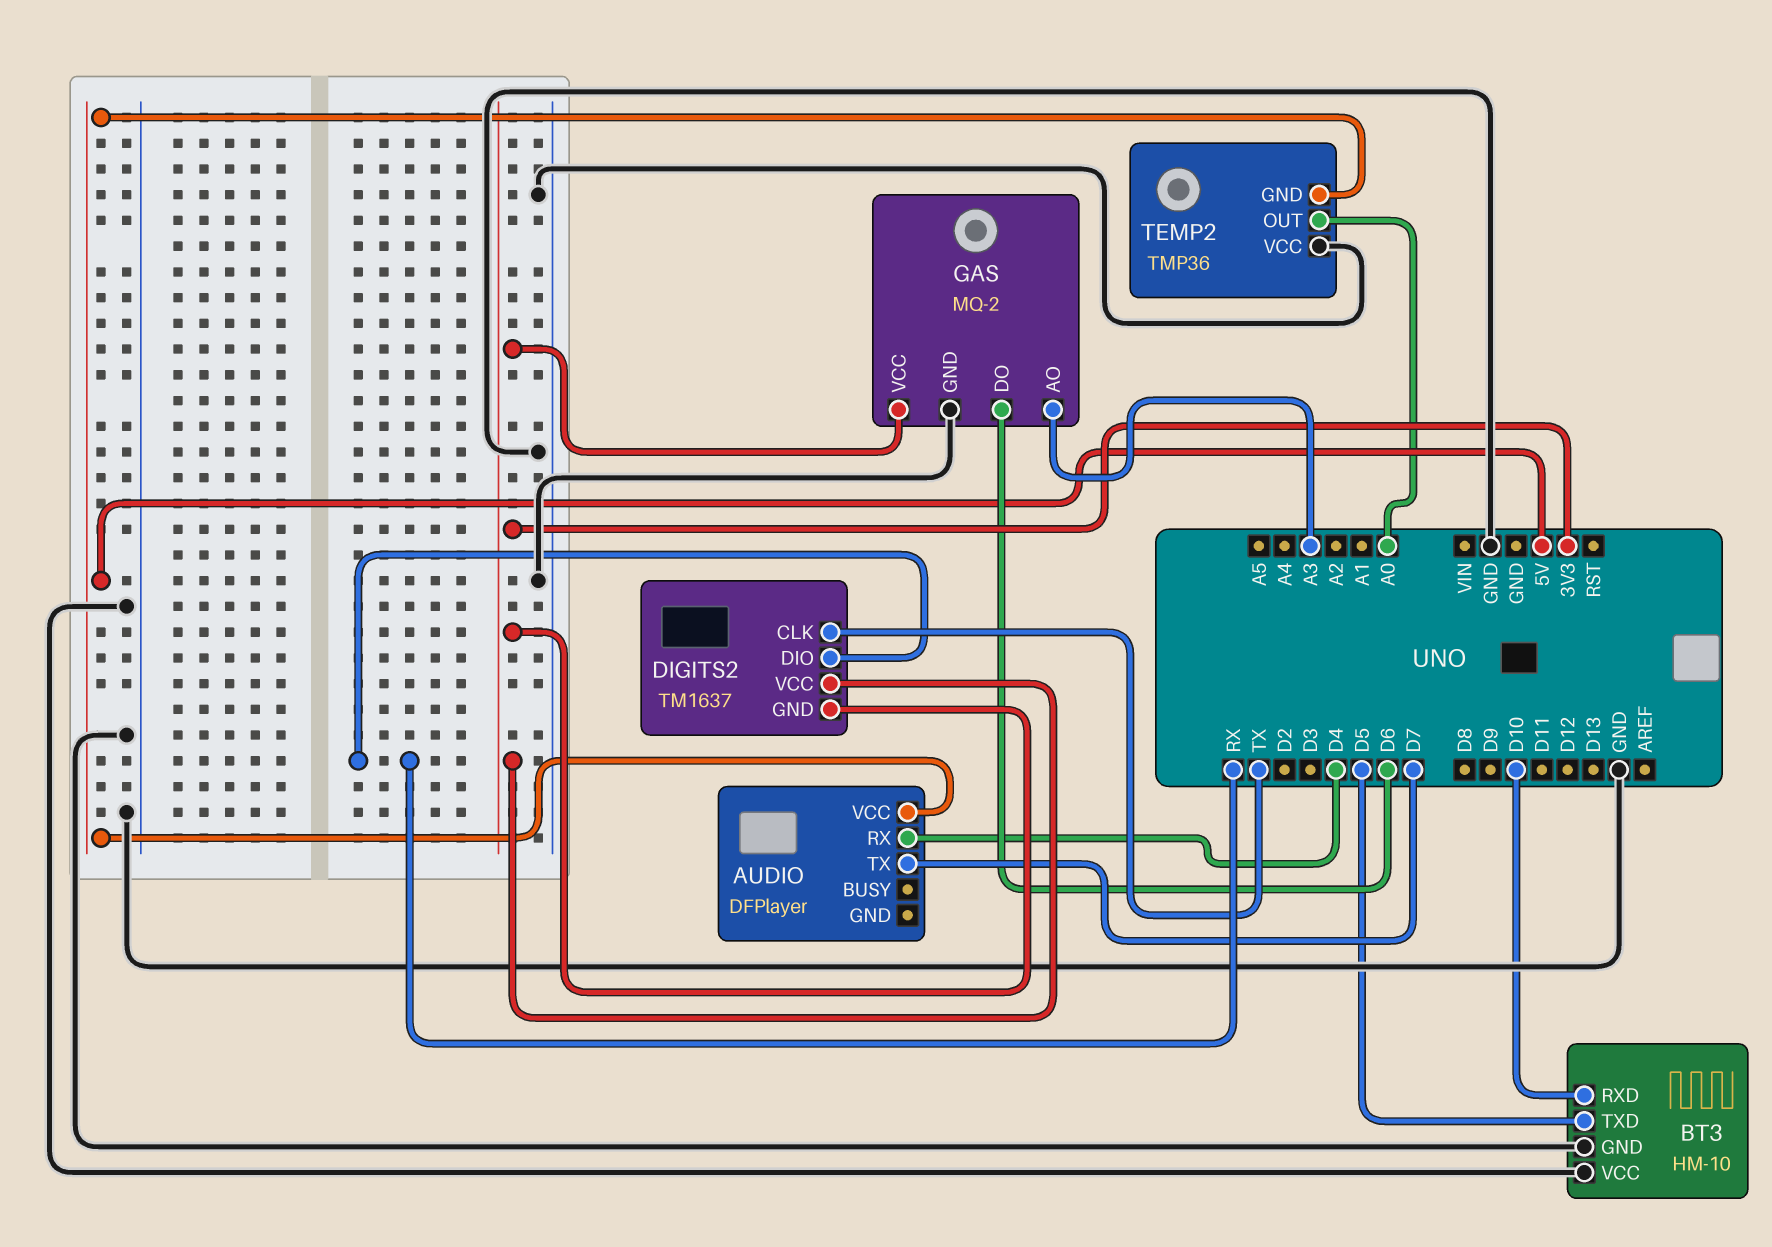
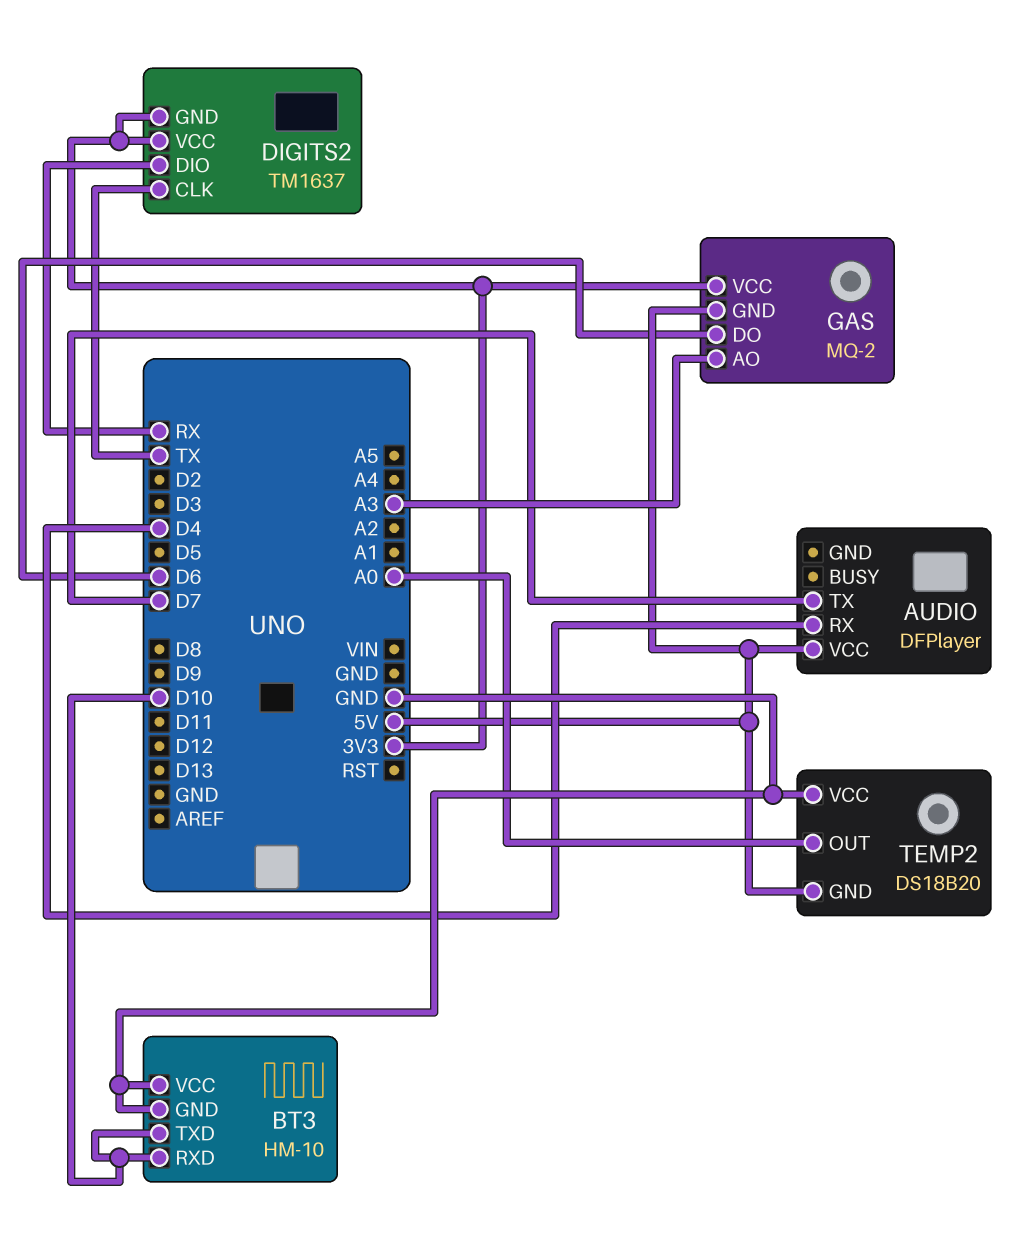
BT3 pin TXD: D5 -> D10
GAS pin GND: GND -> 5V
TEMP2: TMP36 -> DS18B20

